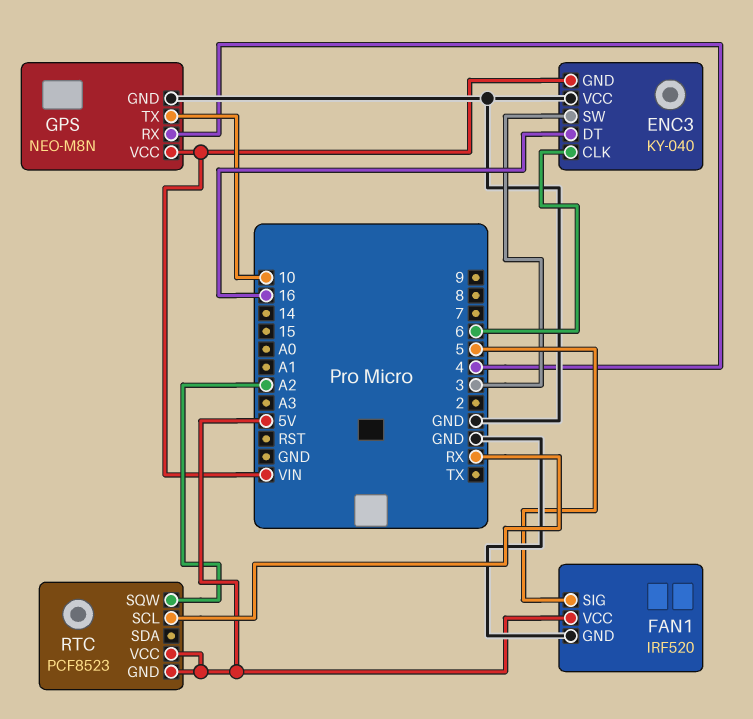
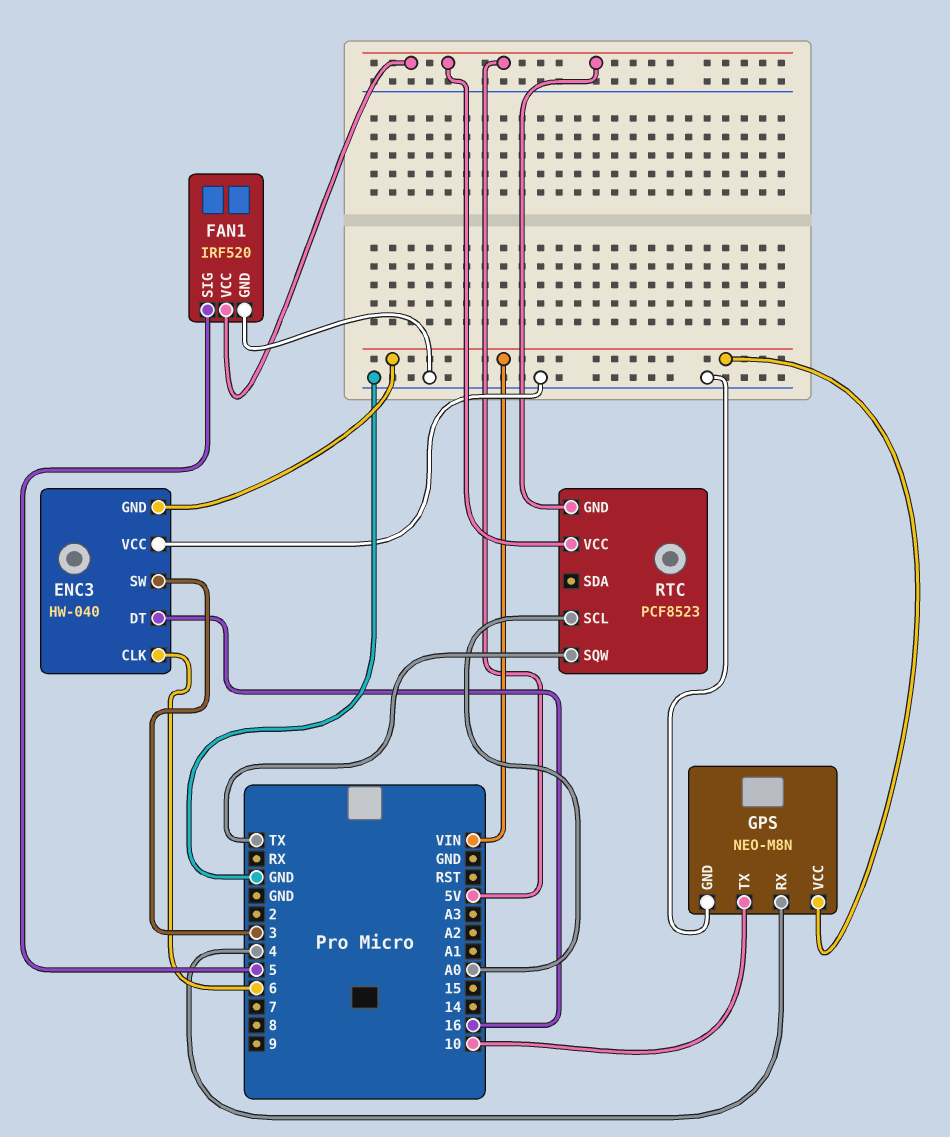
ENC3: KY-040 -> HW-040
RTC pin SCL: RX -> A0
RTC pin SQW: A2 -> TX

